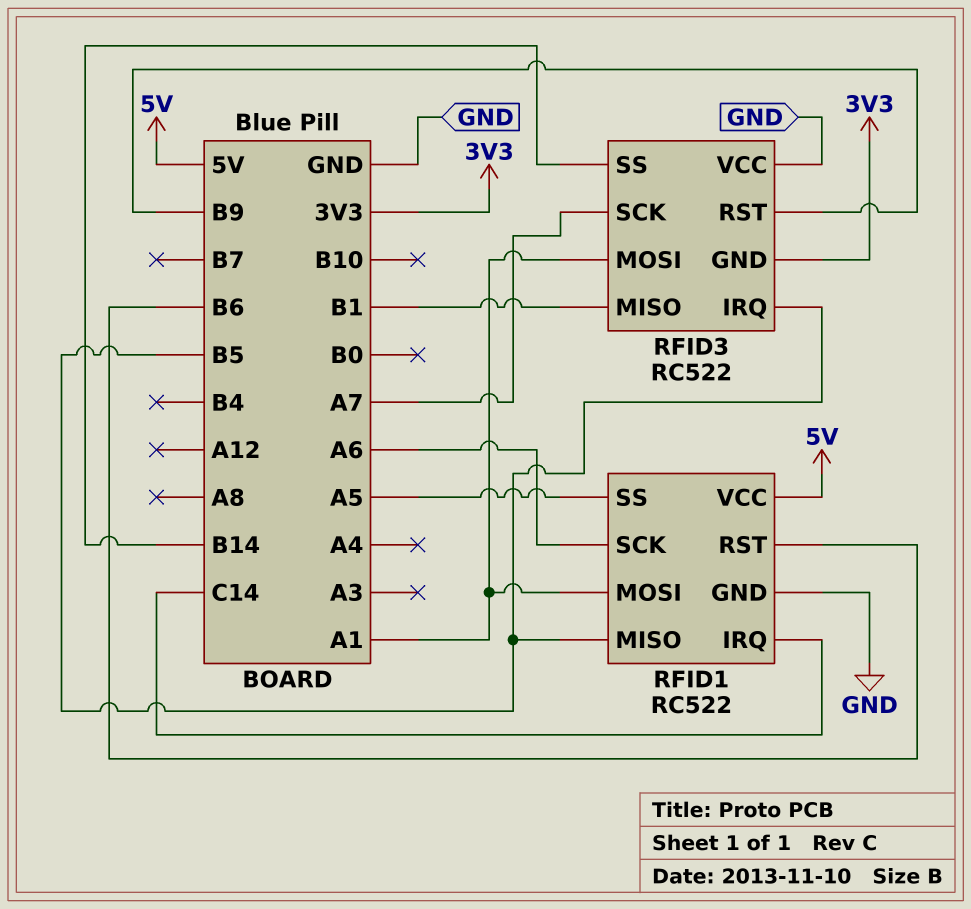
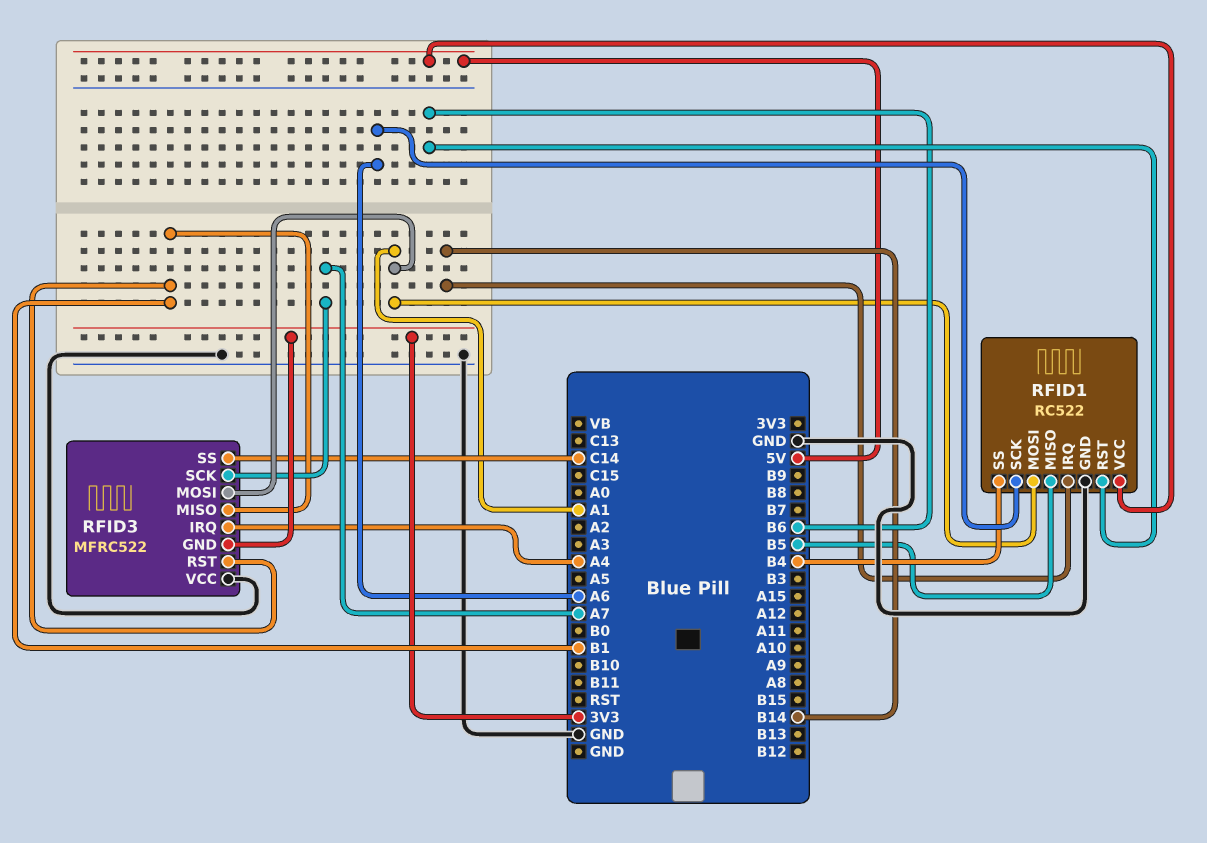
RFID1 pin IRQ: C14 -> B14
RFID1 pin SS: A5 -> B4
RFID3: RC522 -> MFRC522
RFID3 pin IRQ: B5 -> A4
RFID3 pin RST: B9 -> B1
RFID3 pin SS: B14 -> C14

